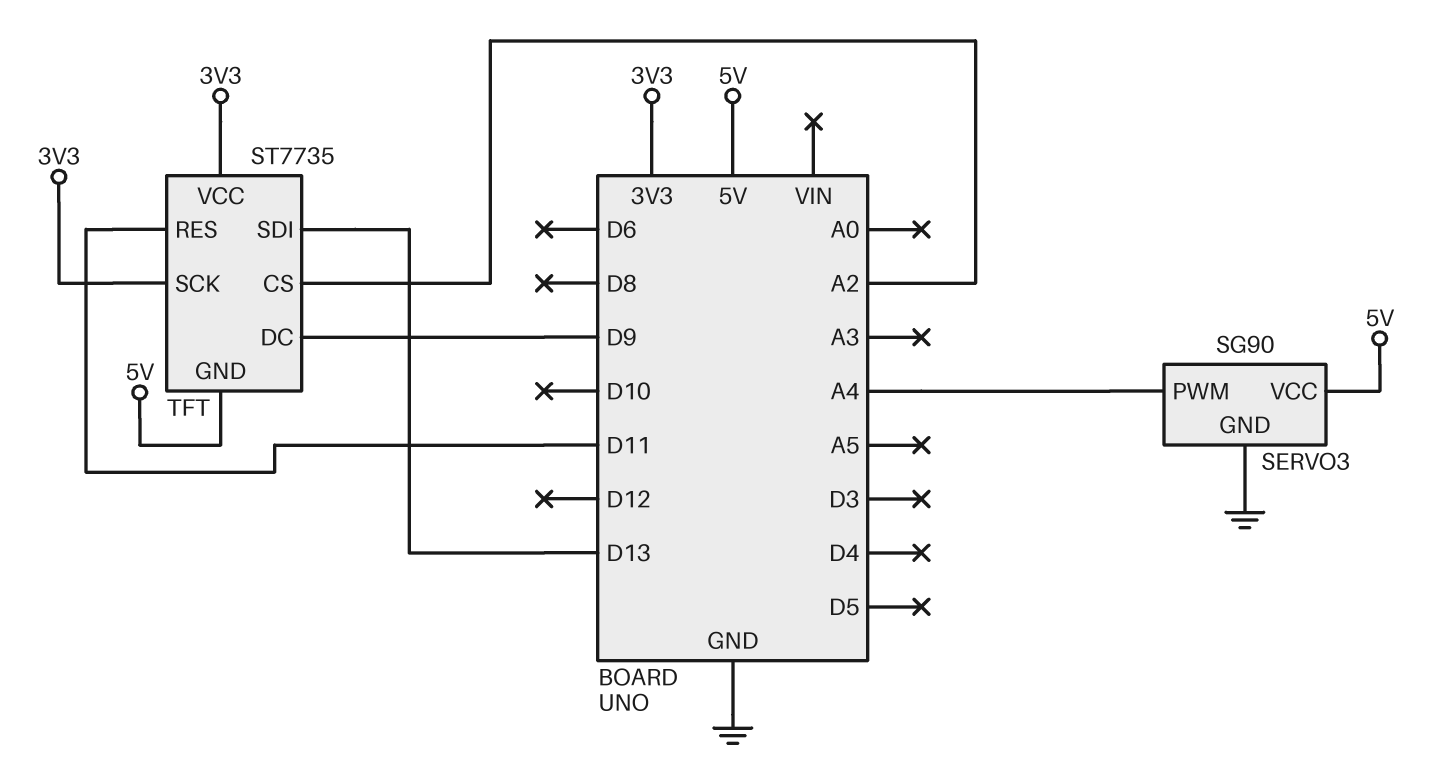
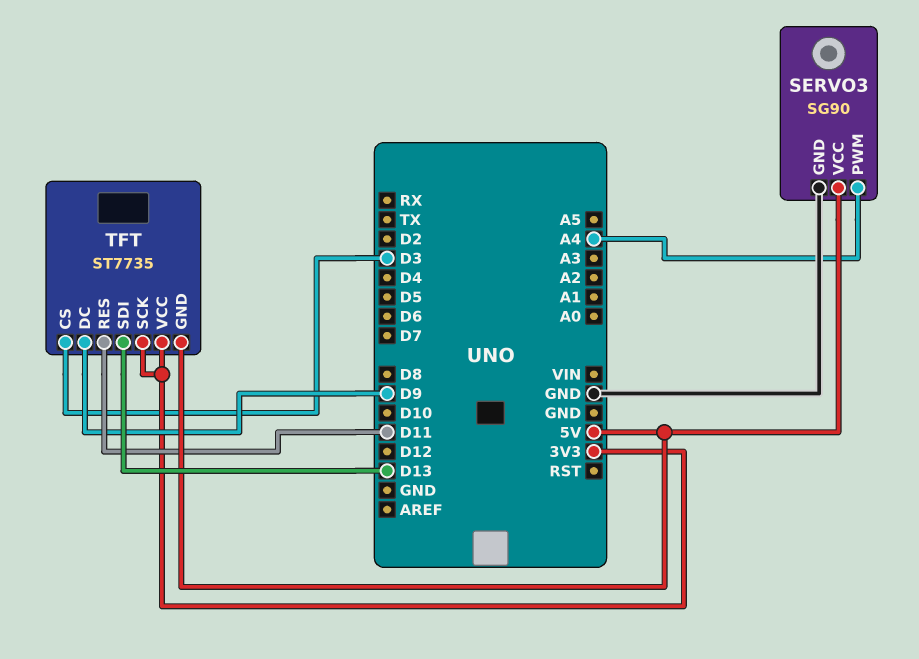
TFT pin CS: A2 -> D3

